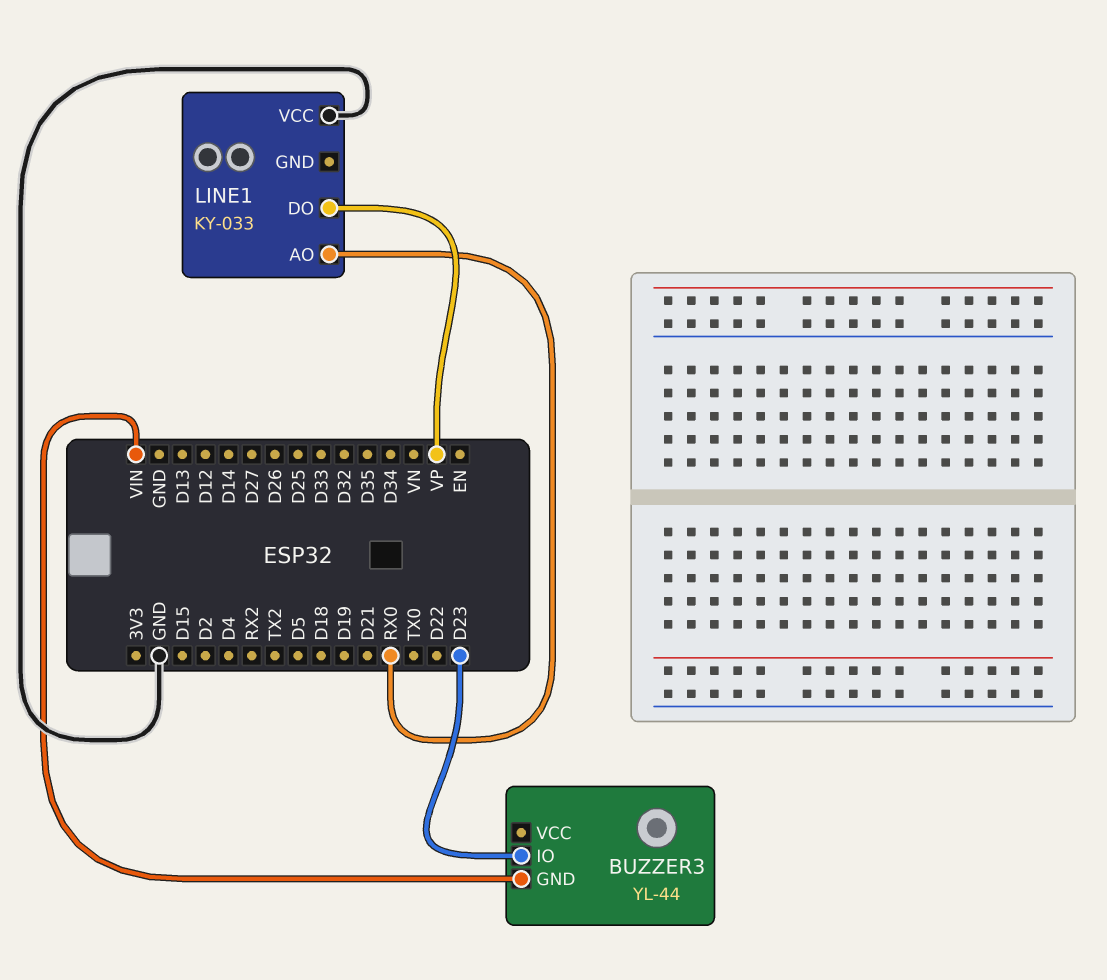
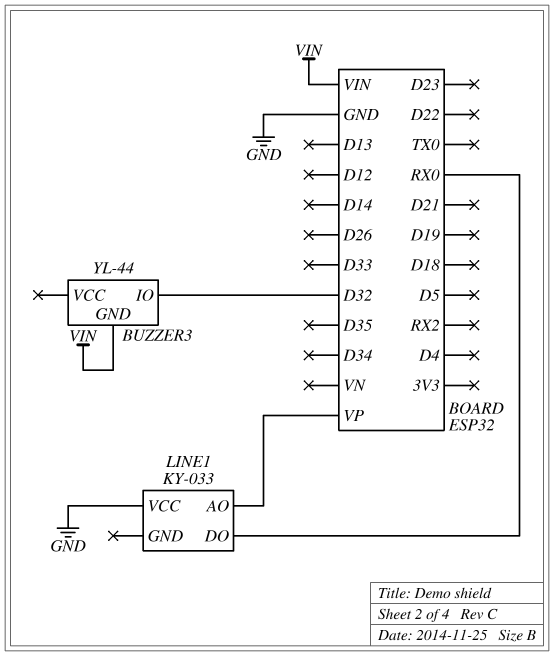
BUZZER3 pin IO: D23 -> D32
LINE1 pin AO: RX0 -> VP
LINE1 pin DO: VP -> RX0

